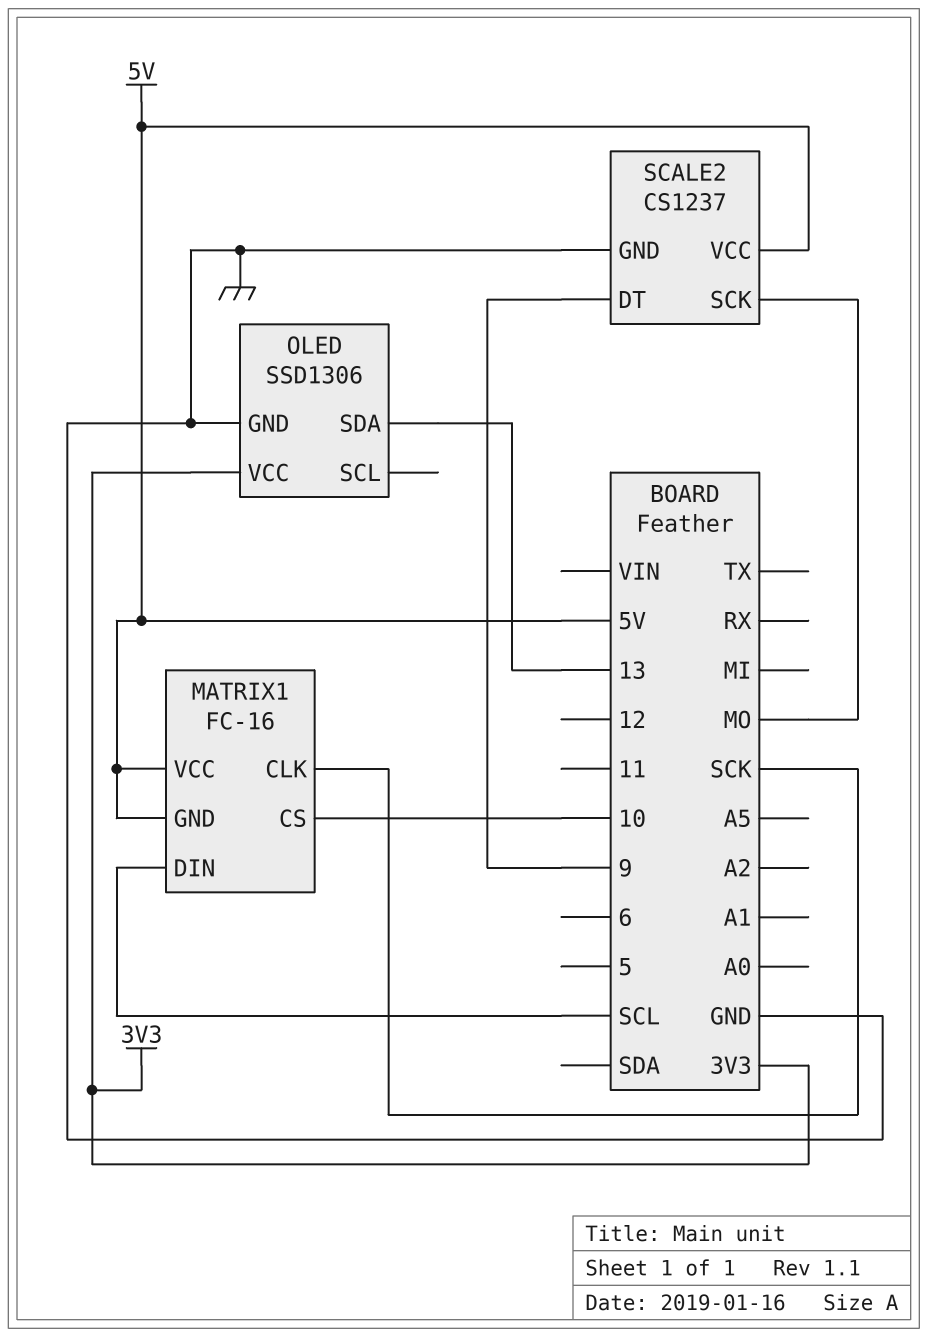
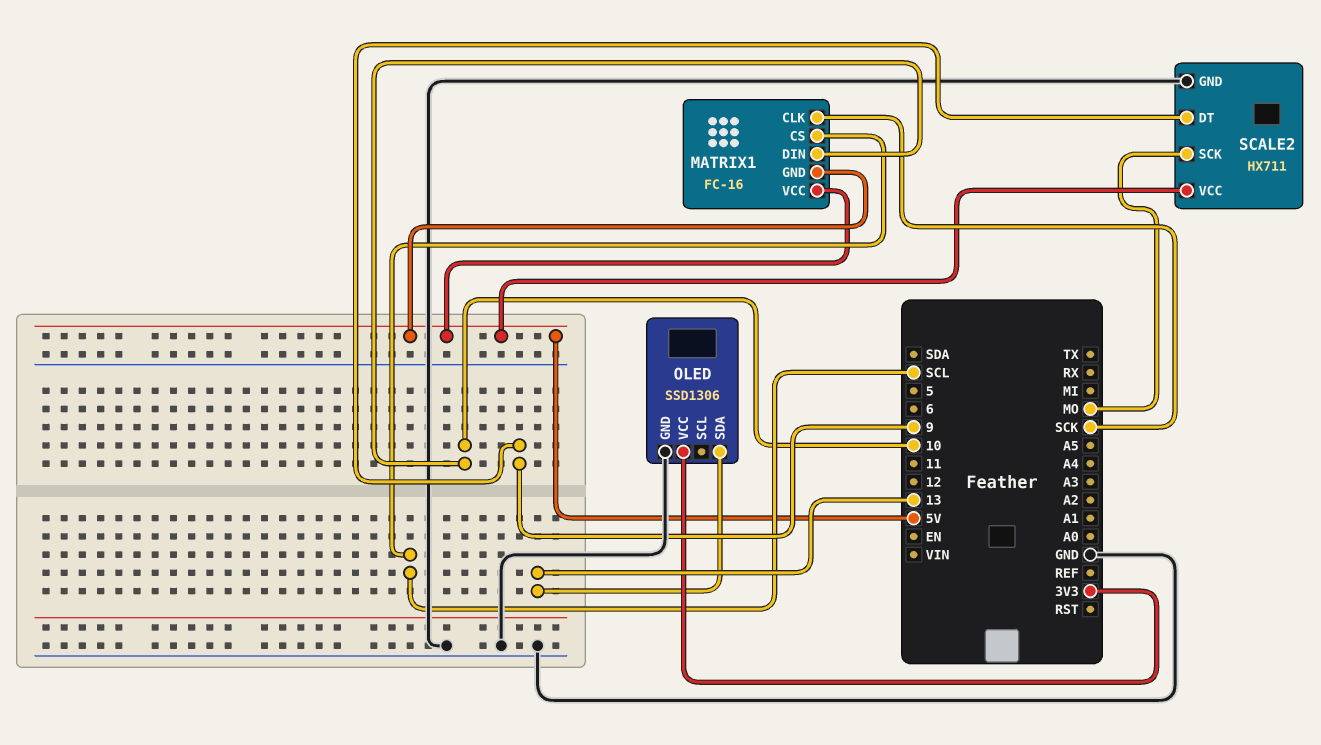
MATRIX1 pin CS: 10 -> SCL
MATRIX1 pin DIN: SCL -> 10
SCALE2: CS1237 -> HX711

